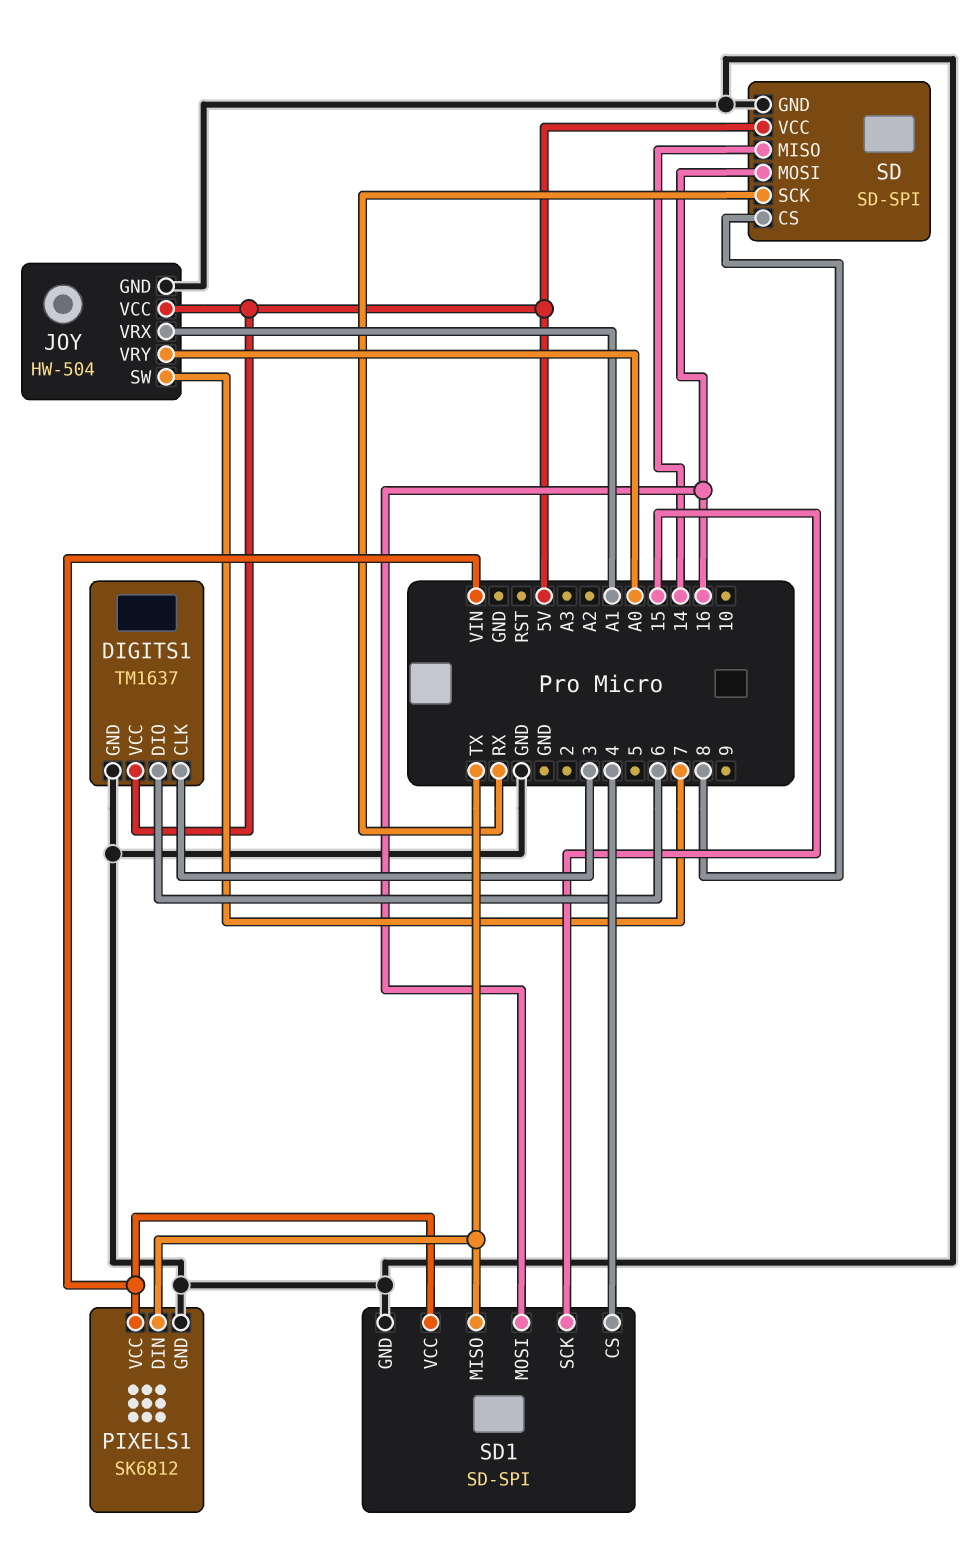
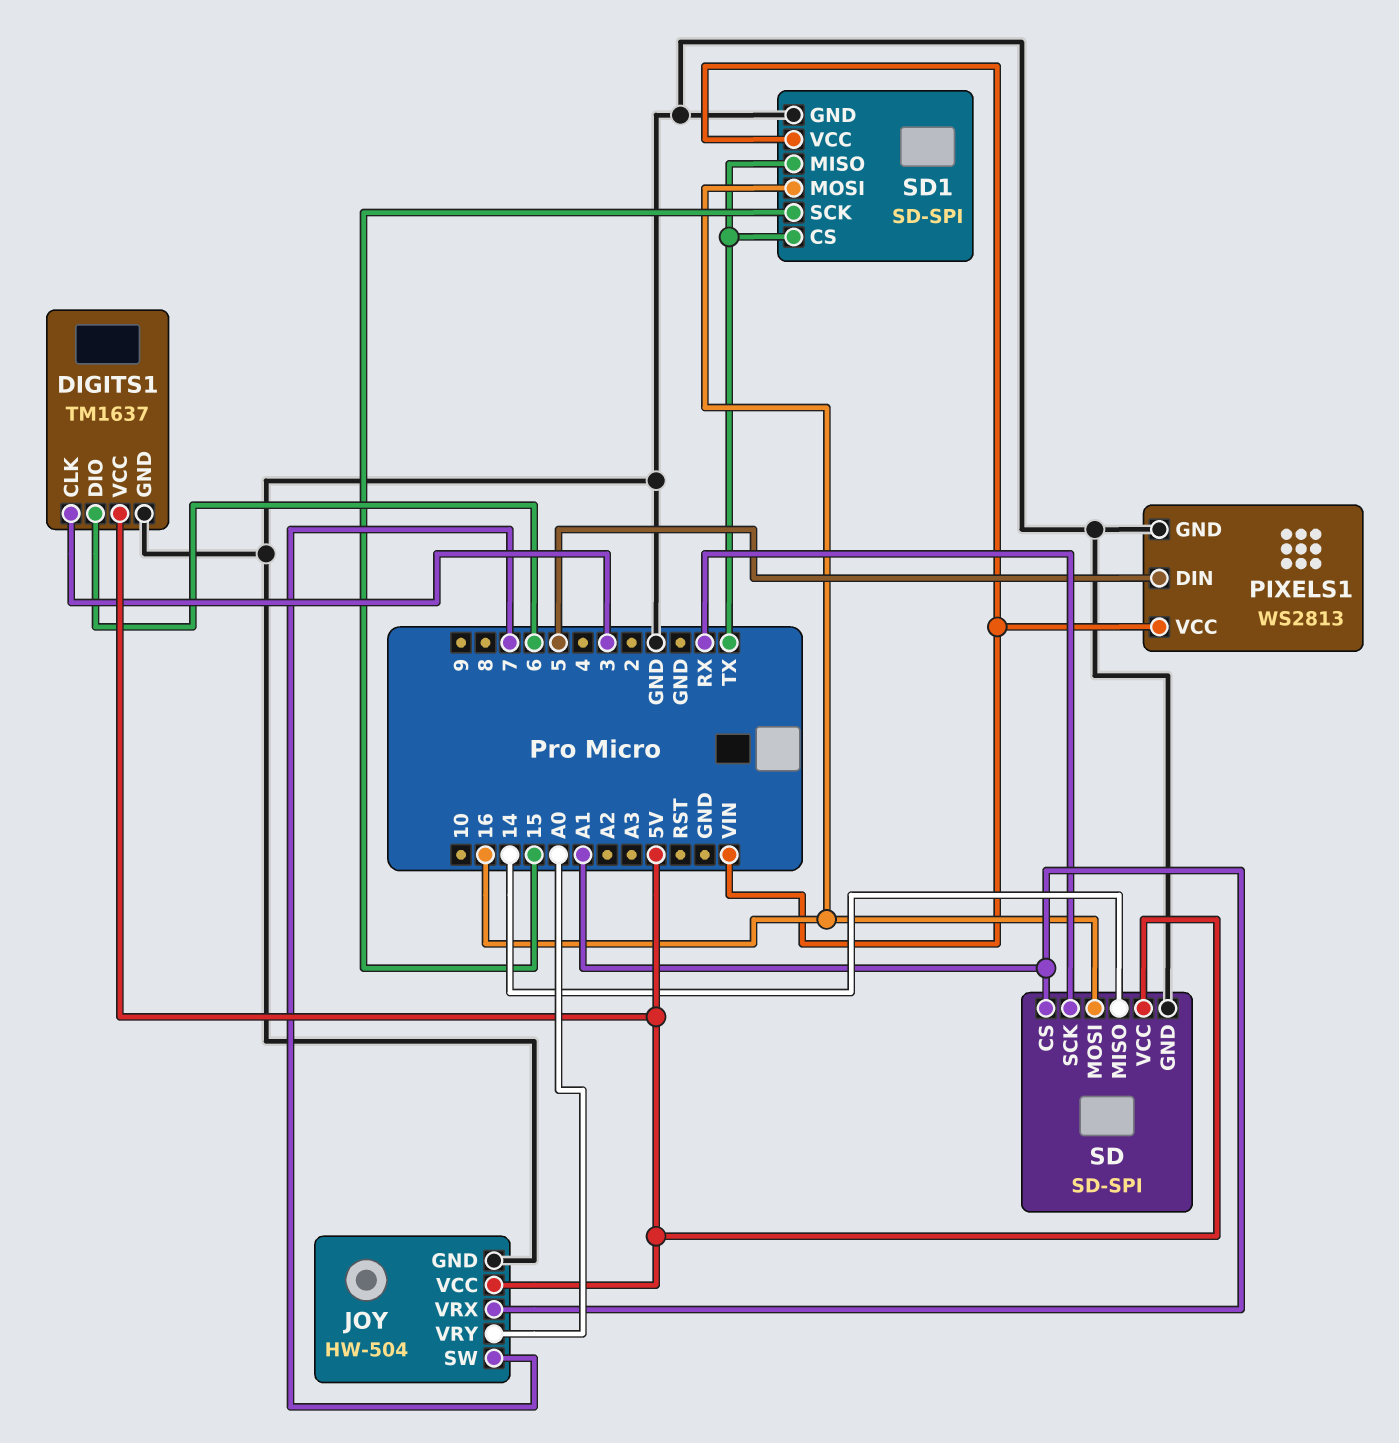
PIXELS1: SK6812 -> WS2813
PIXELS1 pin DIN: TX -> 5
SD pin CS: 8 -> A1
SD1 pin CS: 4 -> TX

